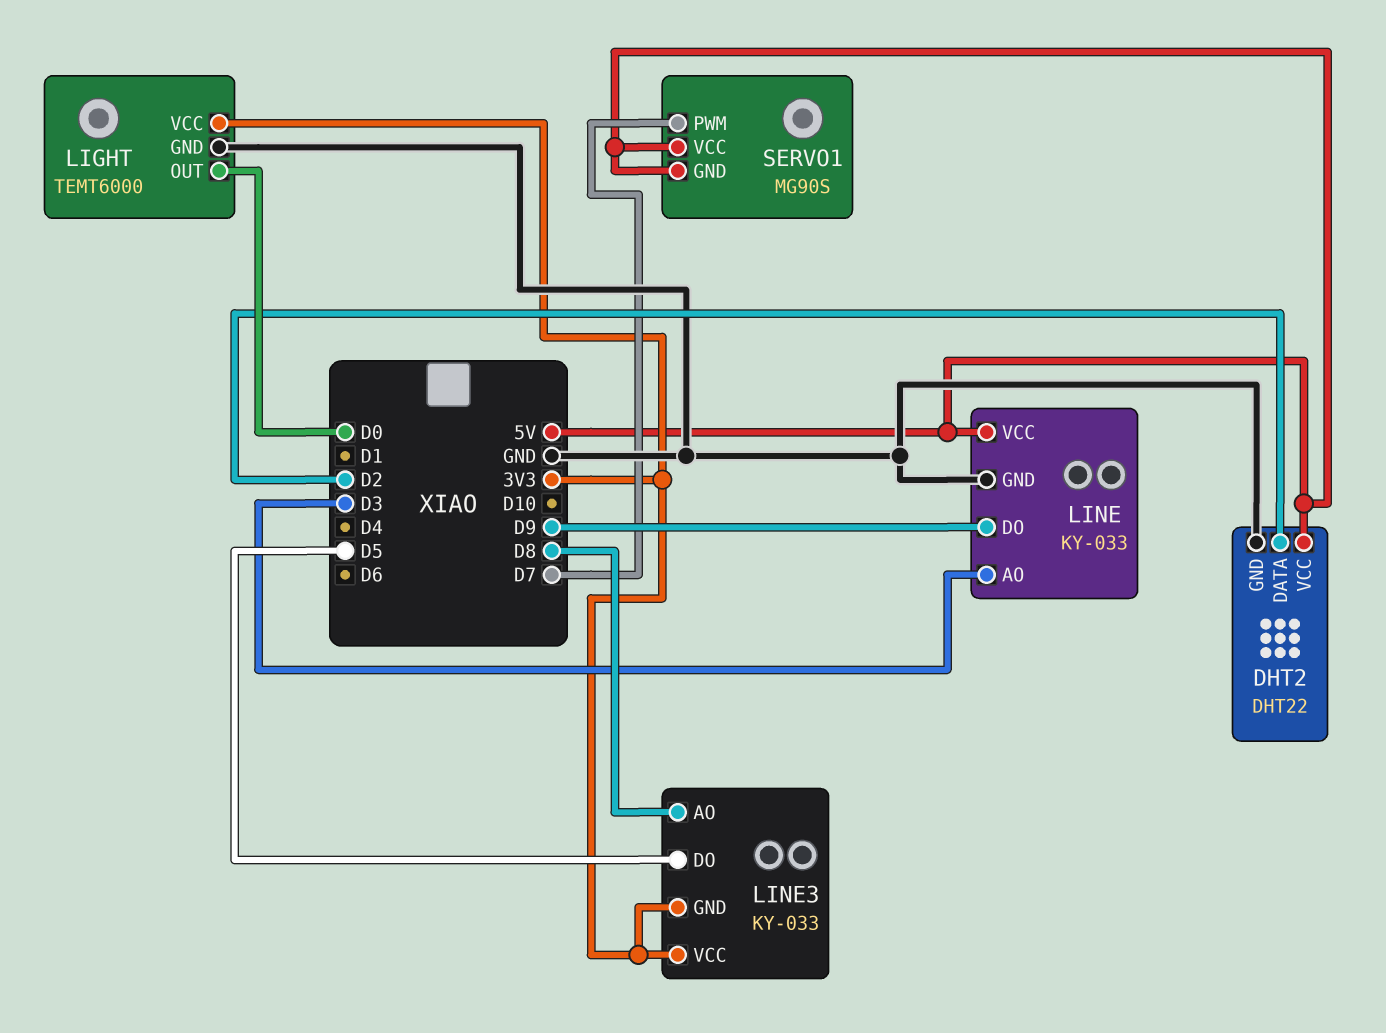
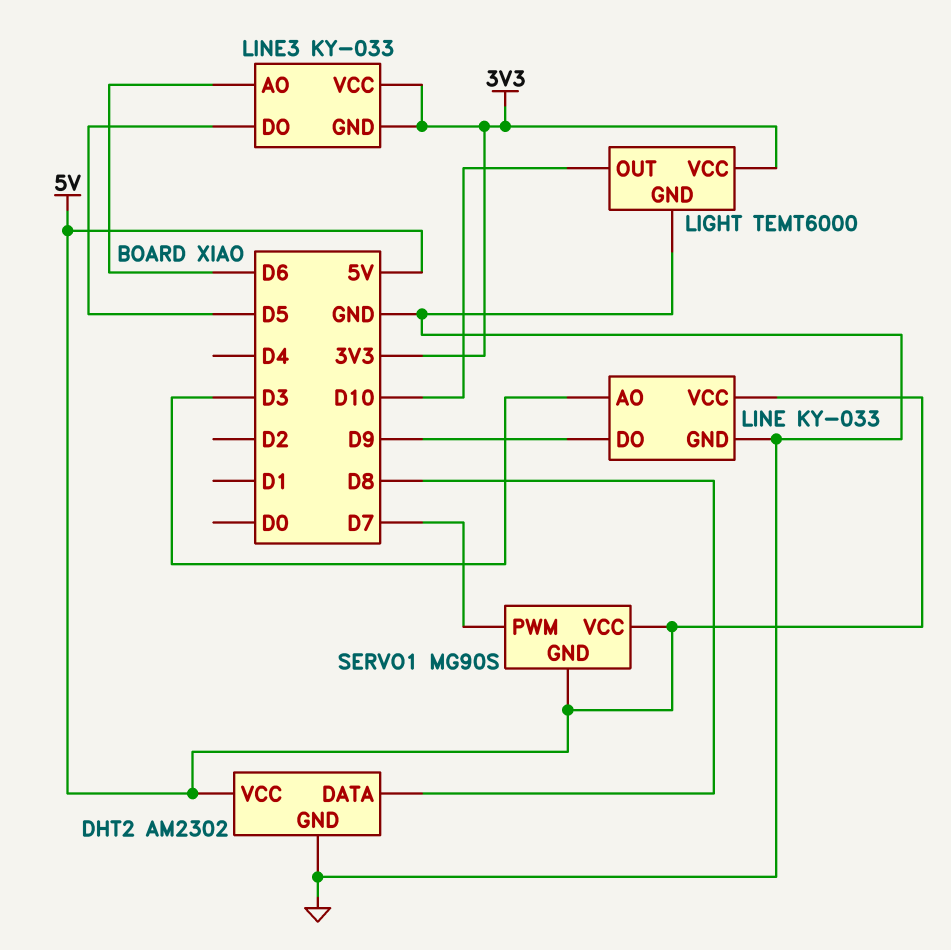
DHT2: DHT22 -> AM2302
DHT2 pin DATA: D2 -> D8
LIGHT pin OUT: D0 -> D10
LINE3 pin AO: D8 -> D6

